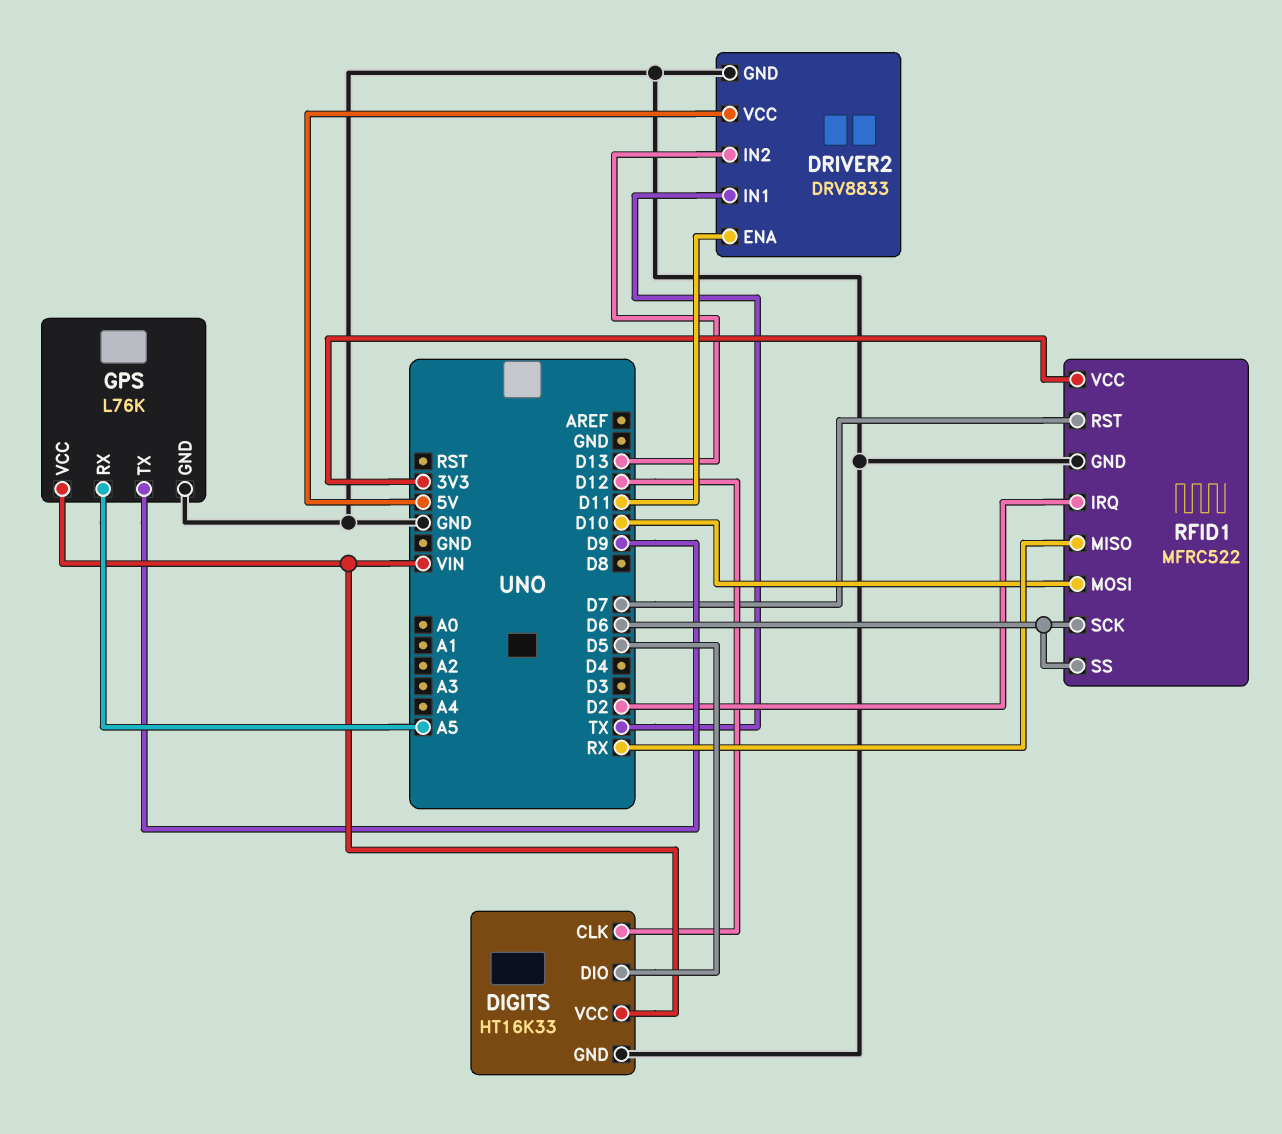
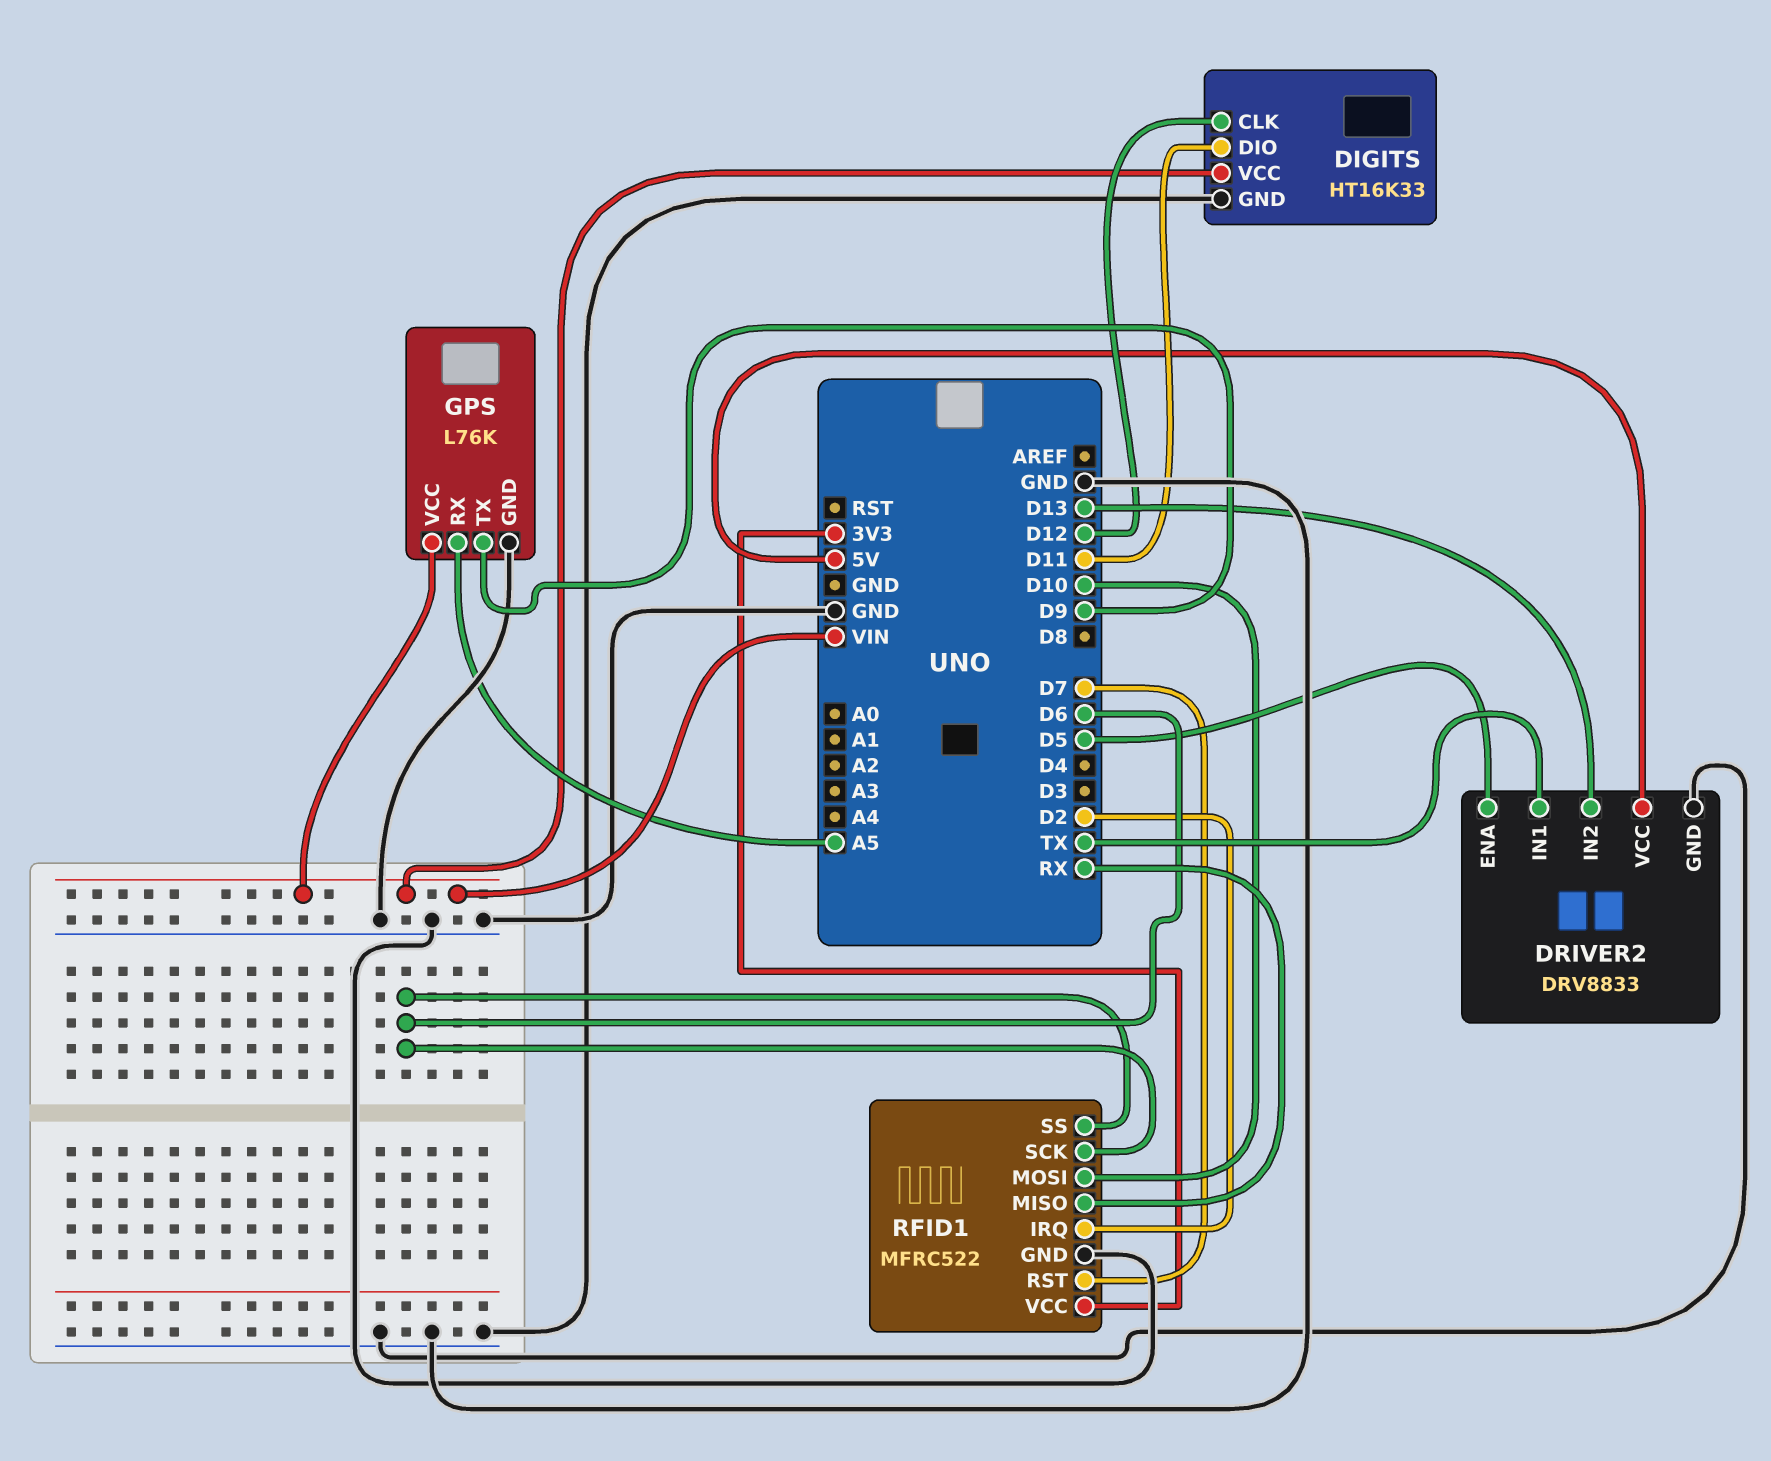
DIGITS pin DIO: D5 -> D11
DRIVER2 pin ENA: D11 -> D5

